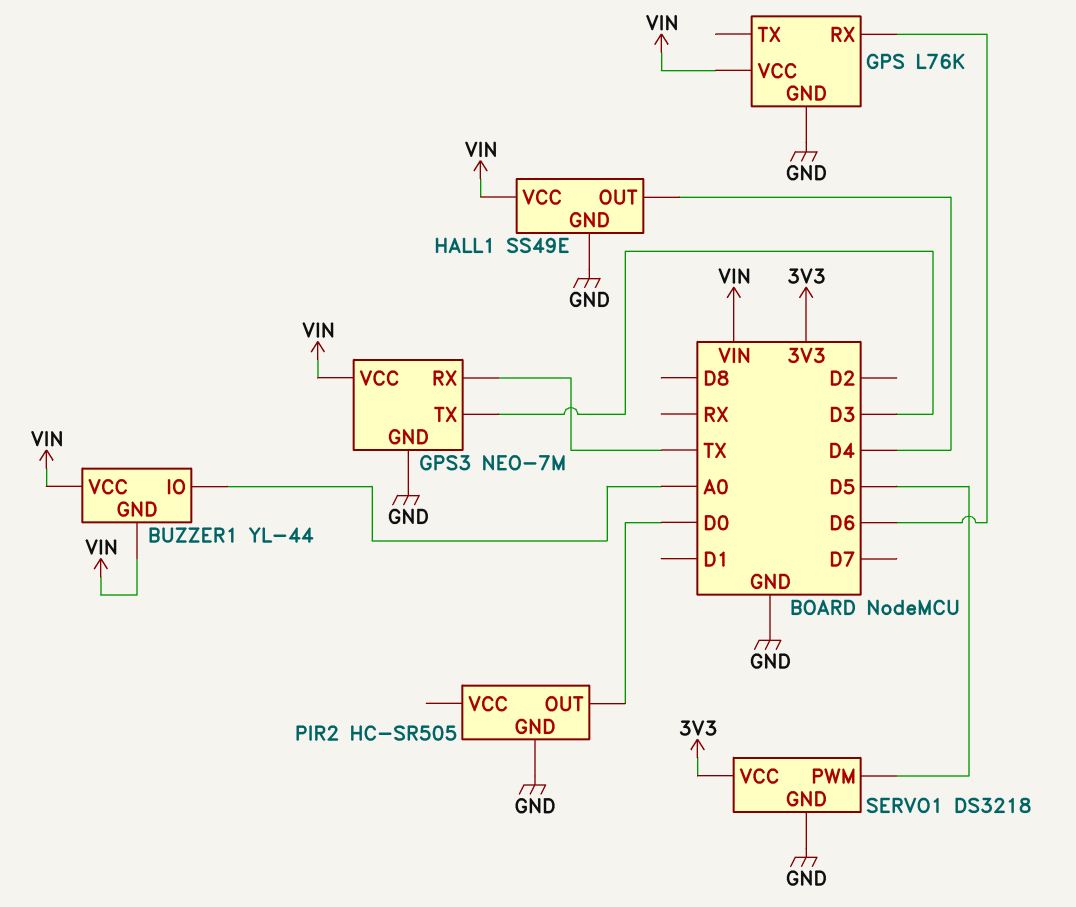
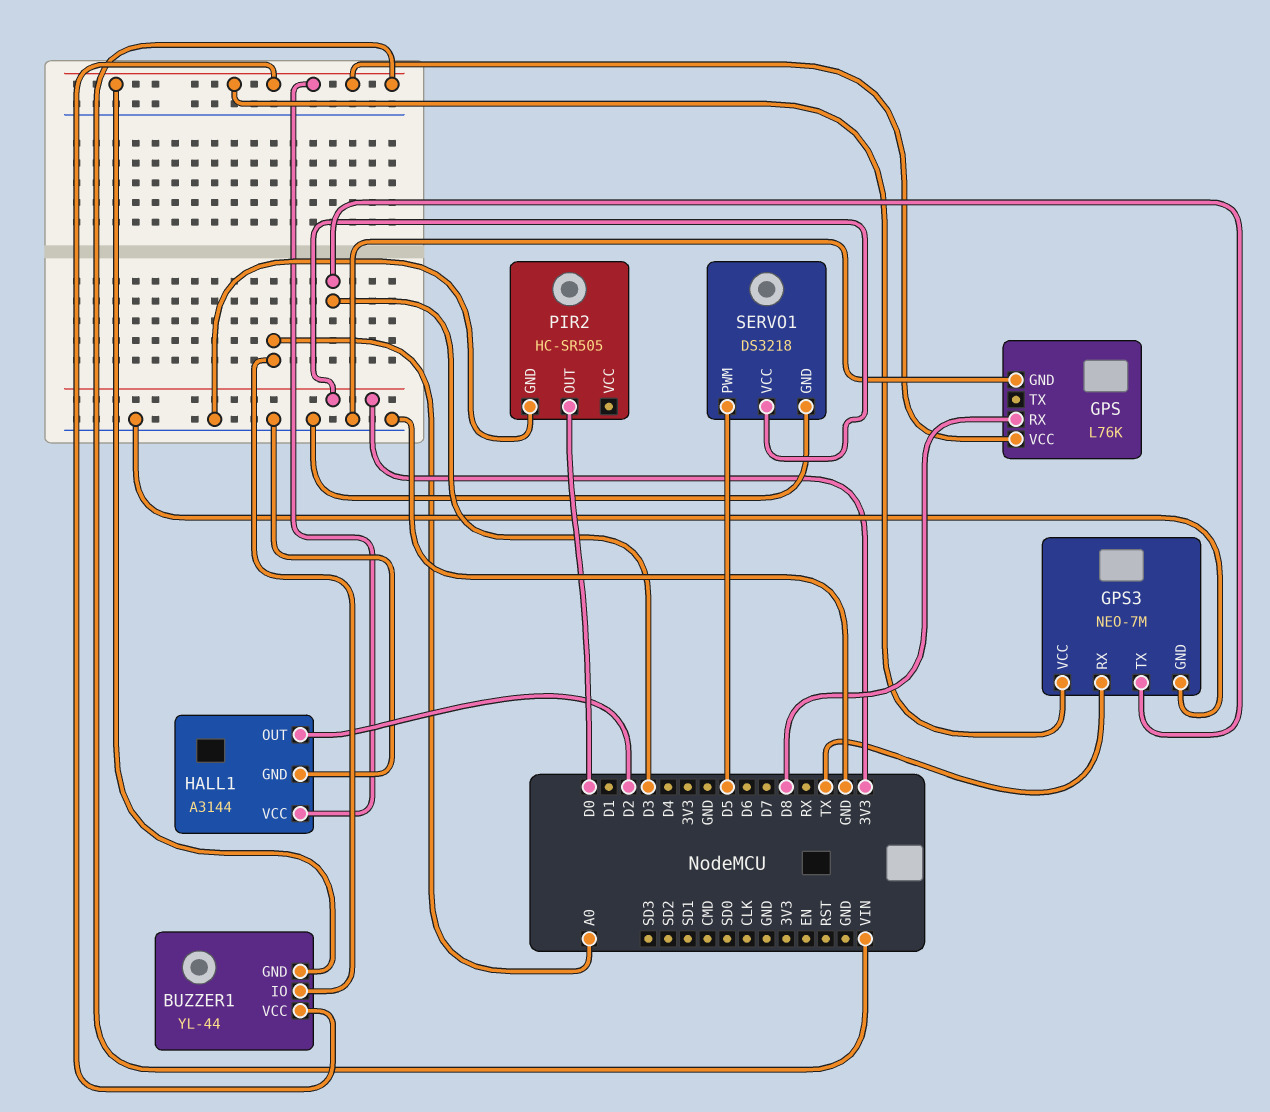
GPS pin RX: D6 -> D8
HALL1: SS49E -> A3144
HALL1 pin OUT: D4 -> D2

